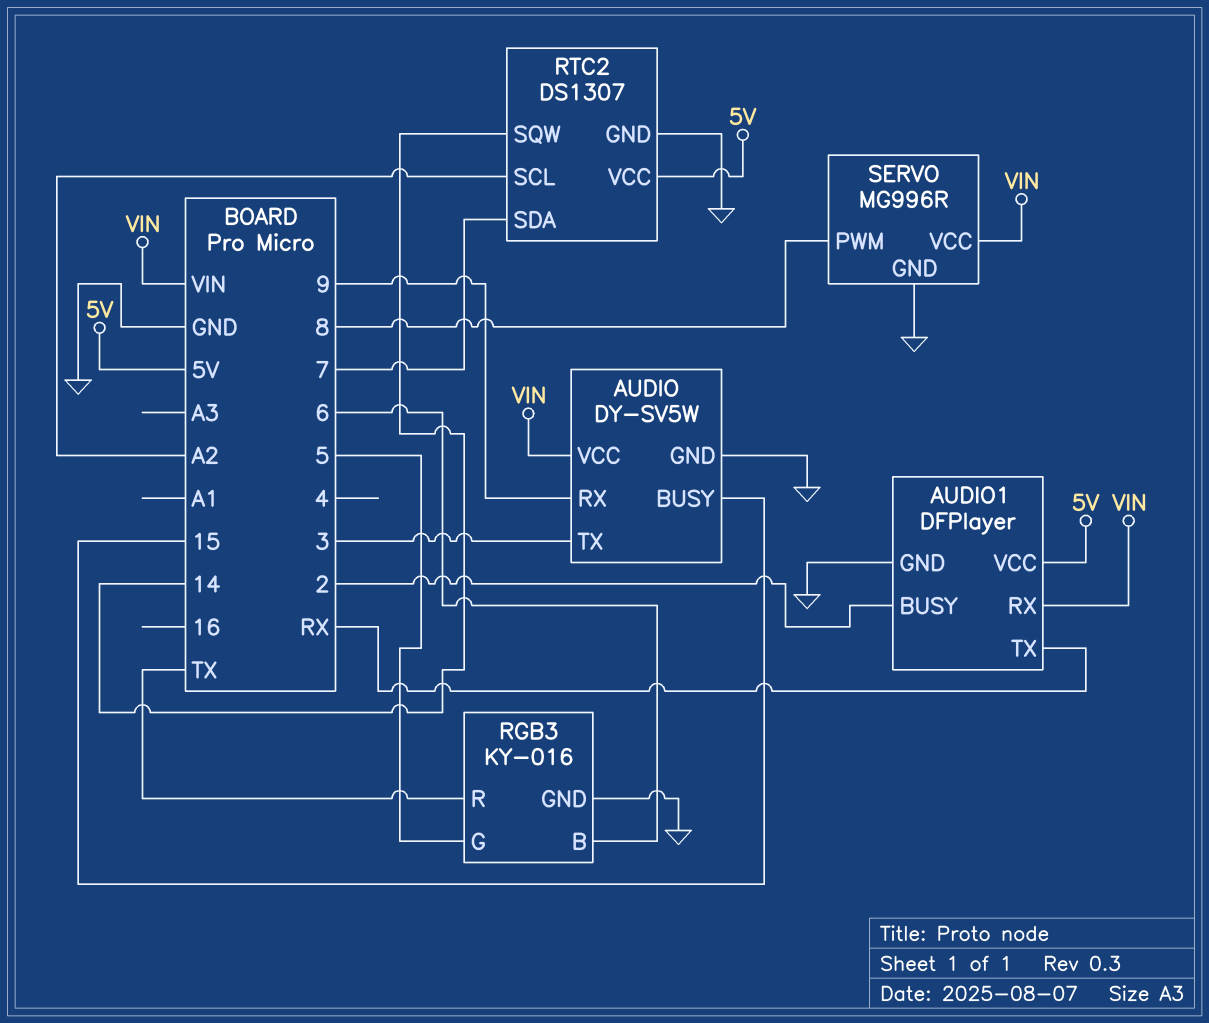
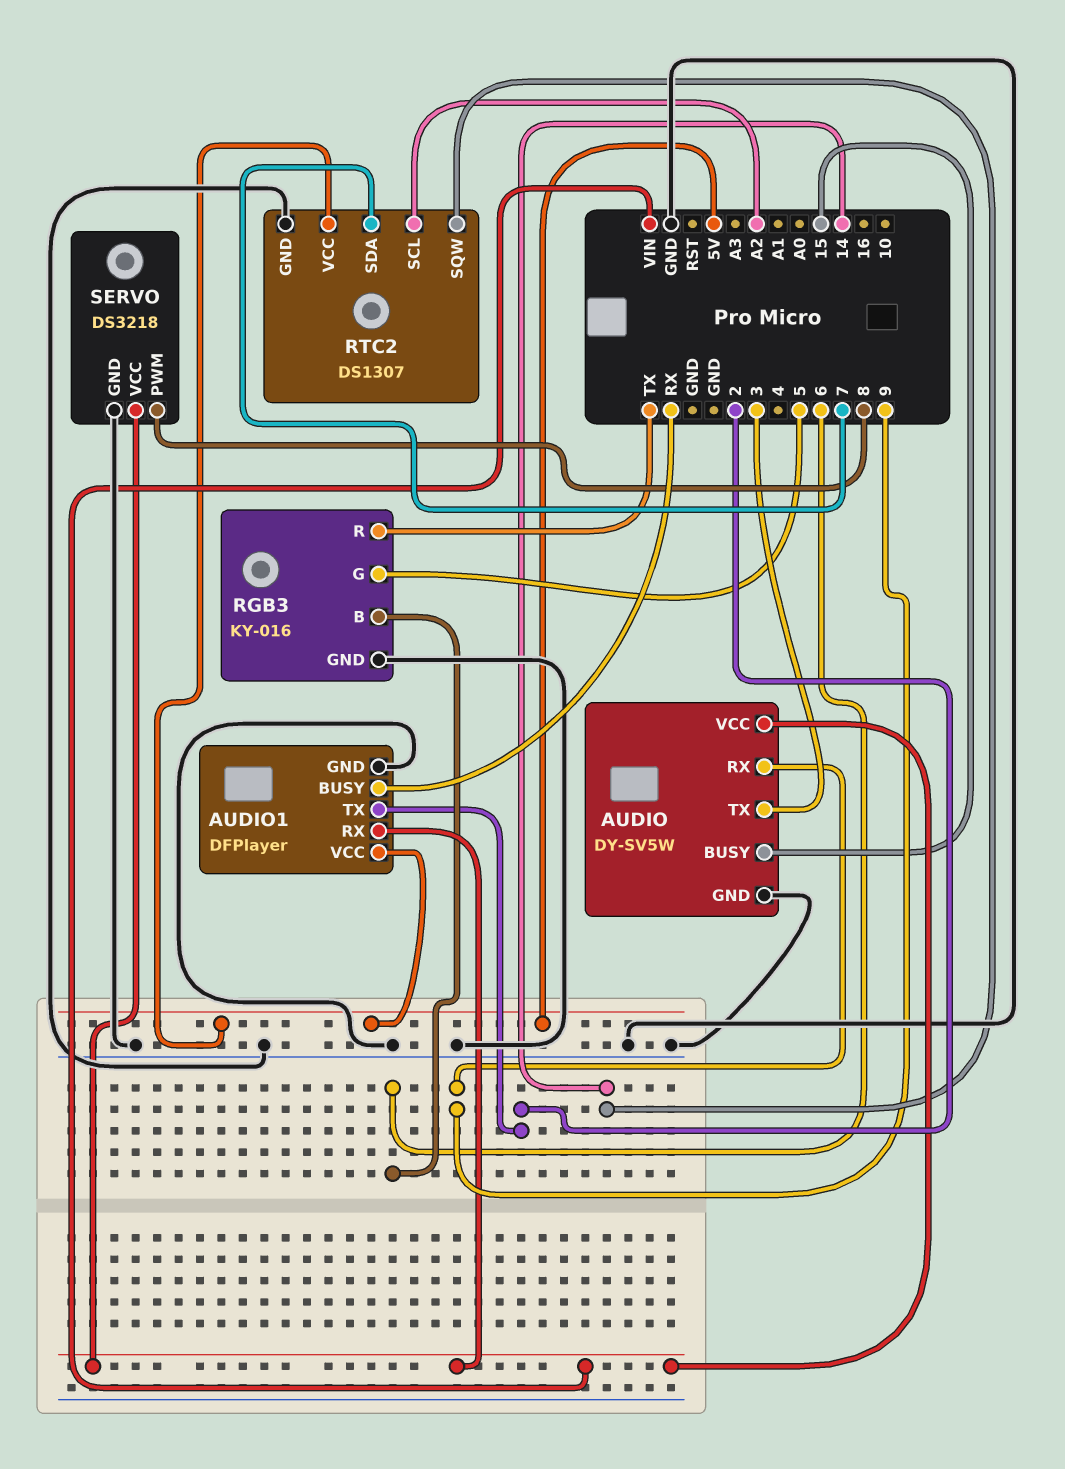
AUDIO1 pin BUSY: 2 -> RX
AUDIO1 pin TX: RX -> 2
SERVO: MG996R -> DS3218

